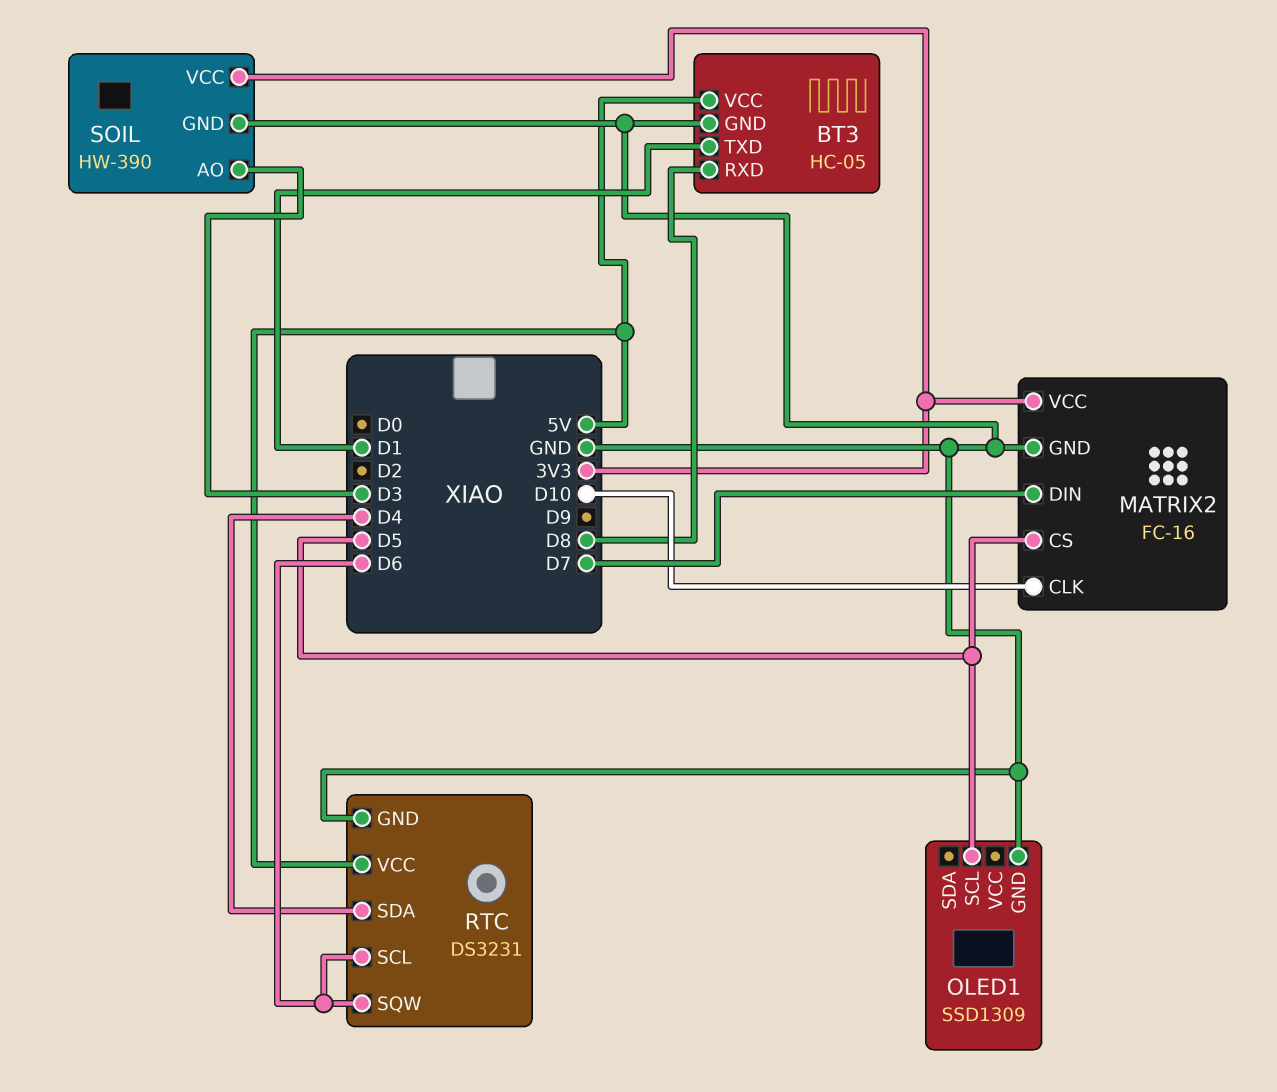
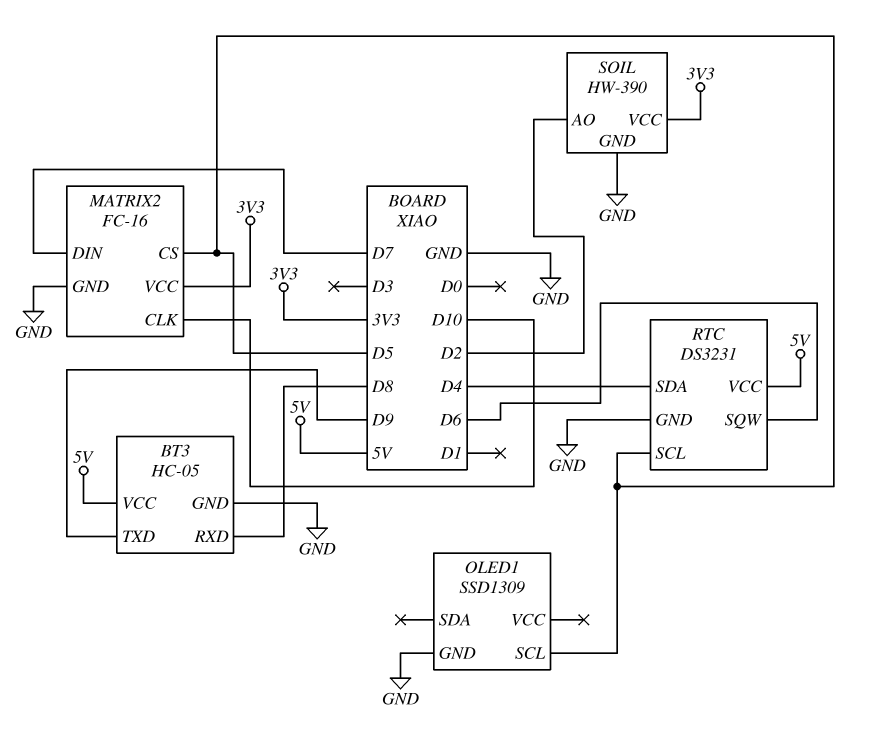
BT3 pin TXD: D1 -> D9
RTC pin SCL: D6 -> D5
SOIL pin AO: D3 -> D2

